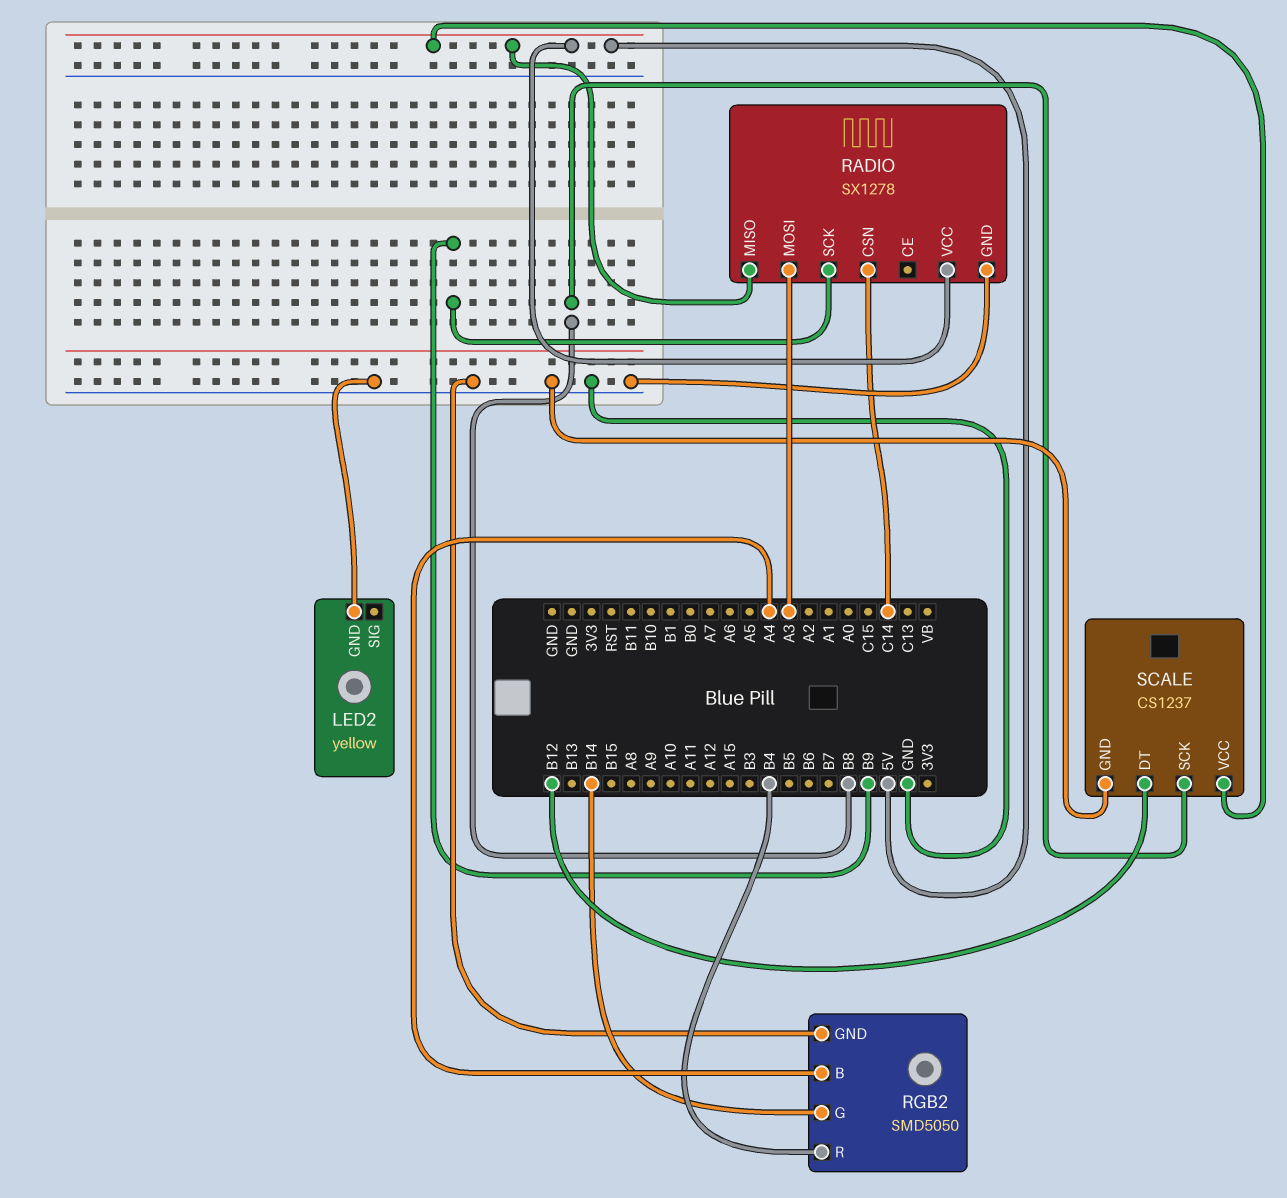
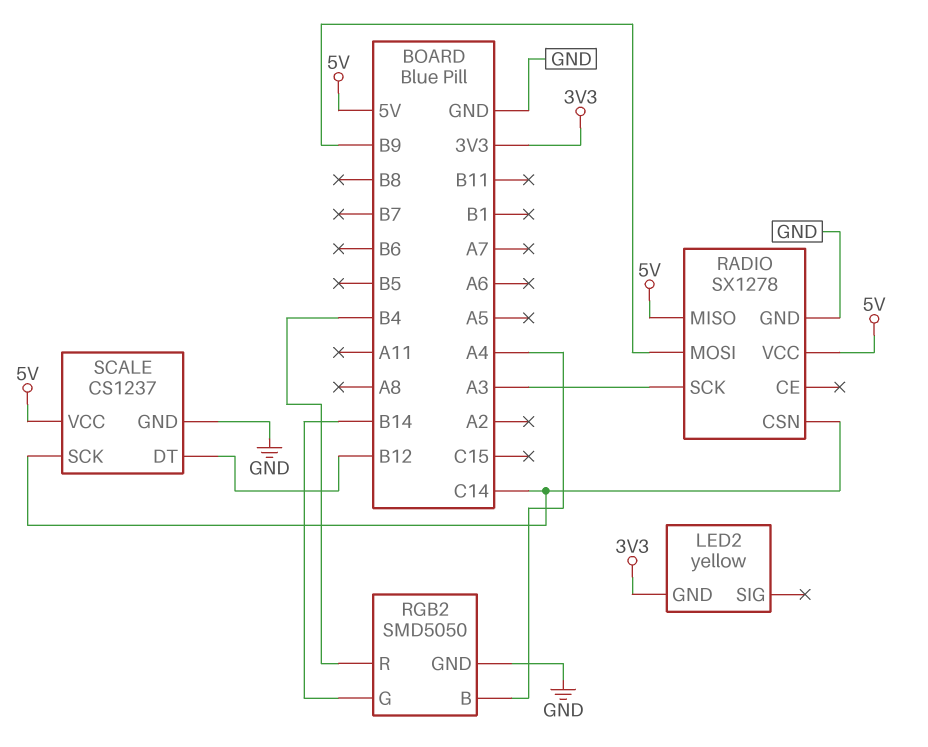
LED2 pin GND: GND -> 3V3
RADIO pin MOSI: A3 -> B9
RADIO pin SCK: B9 -> A3
SCALE pin SCK: B8 -> C14

